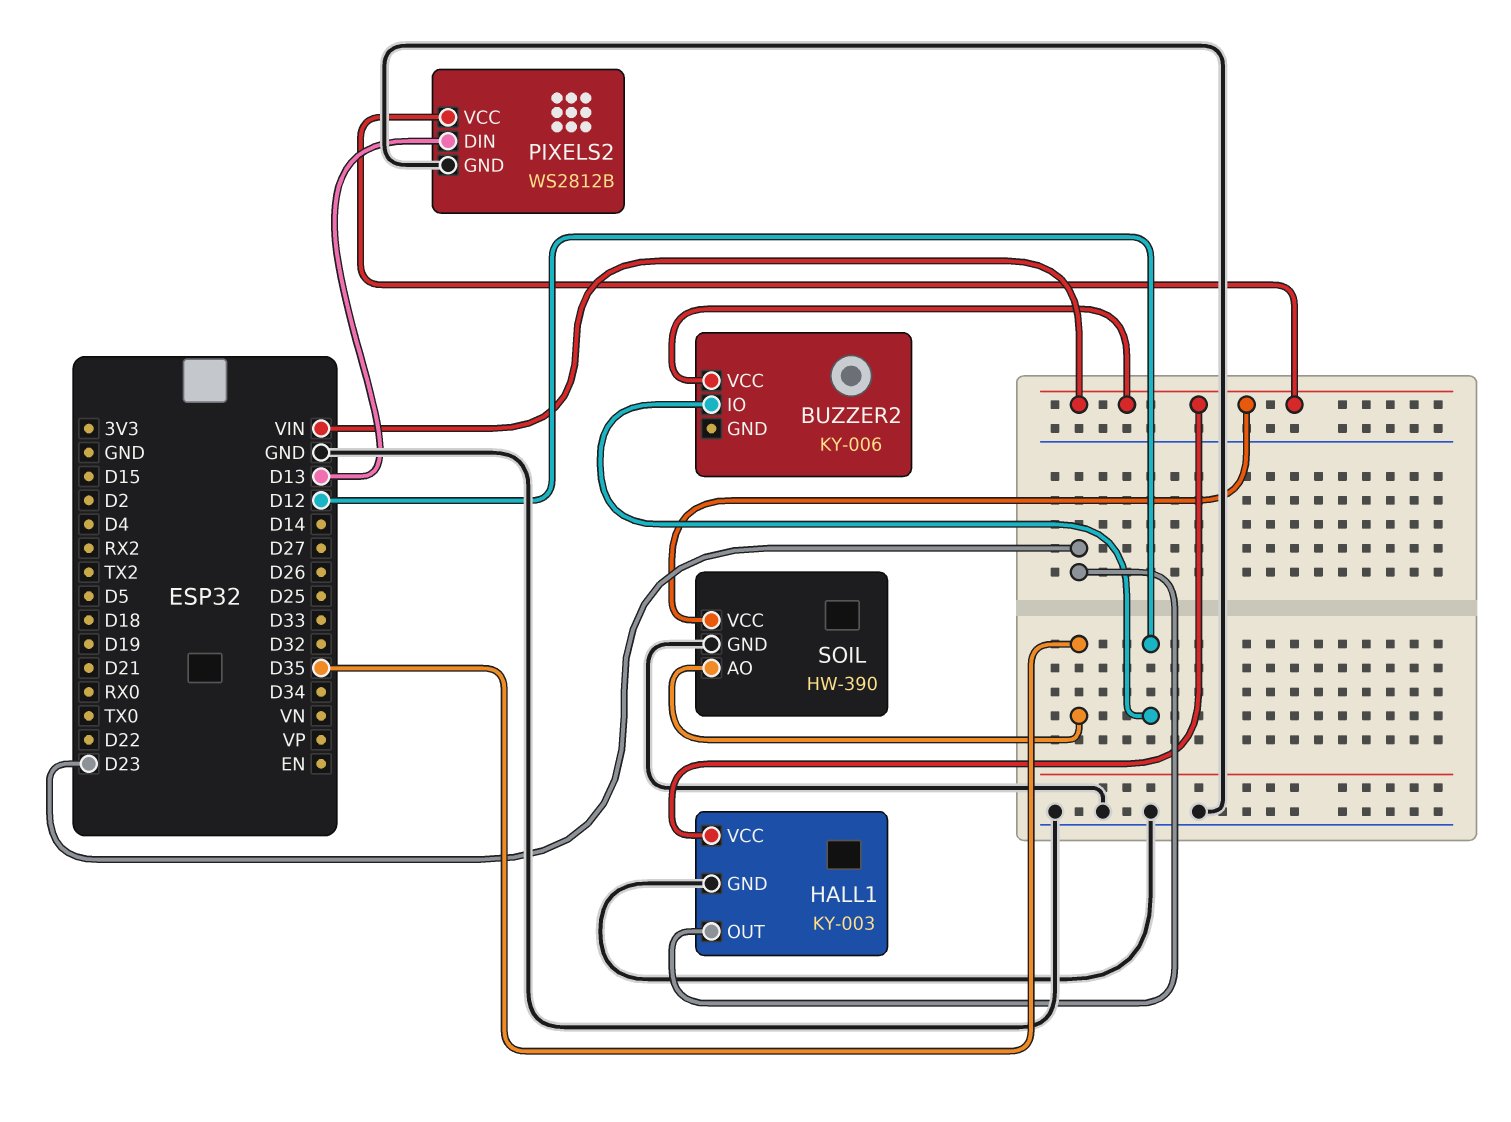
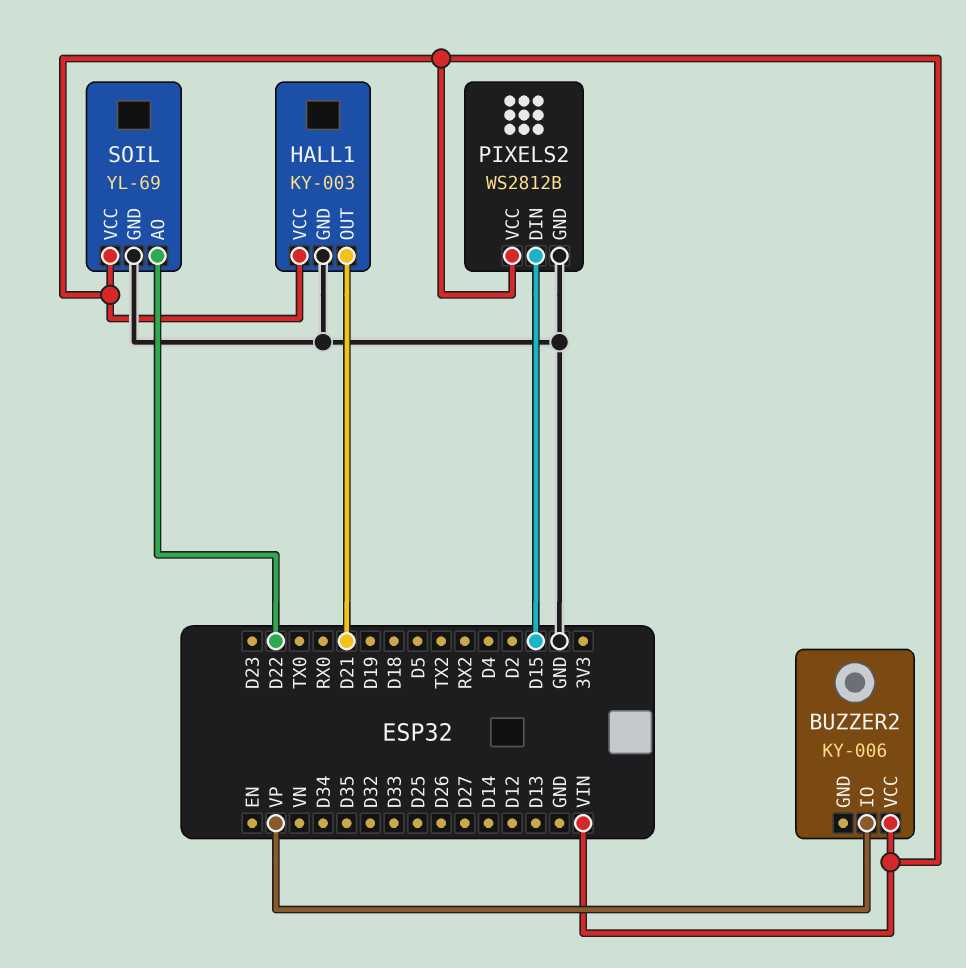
BUZZER2 pin IO: D12 -> VP
HALL1 pin OUT: D23 -> D21
PIXELS2 pin DIN: D13 -> D15
SOIL: HW-390 -> YL-69
SOIL pin AO: D35 -> D22

